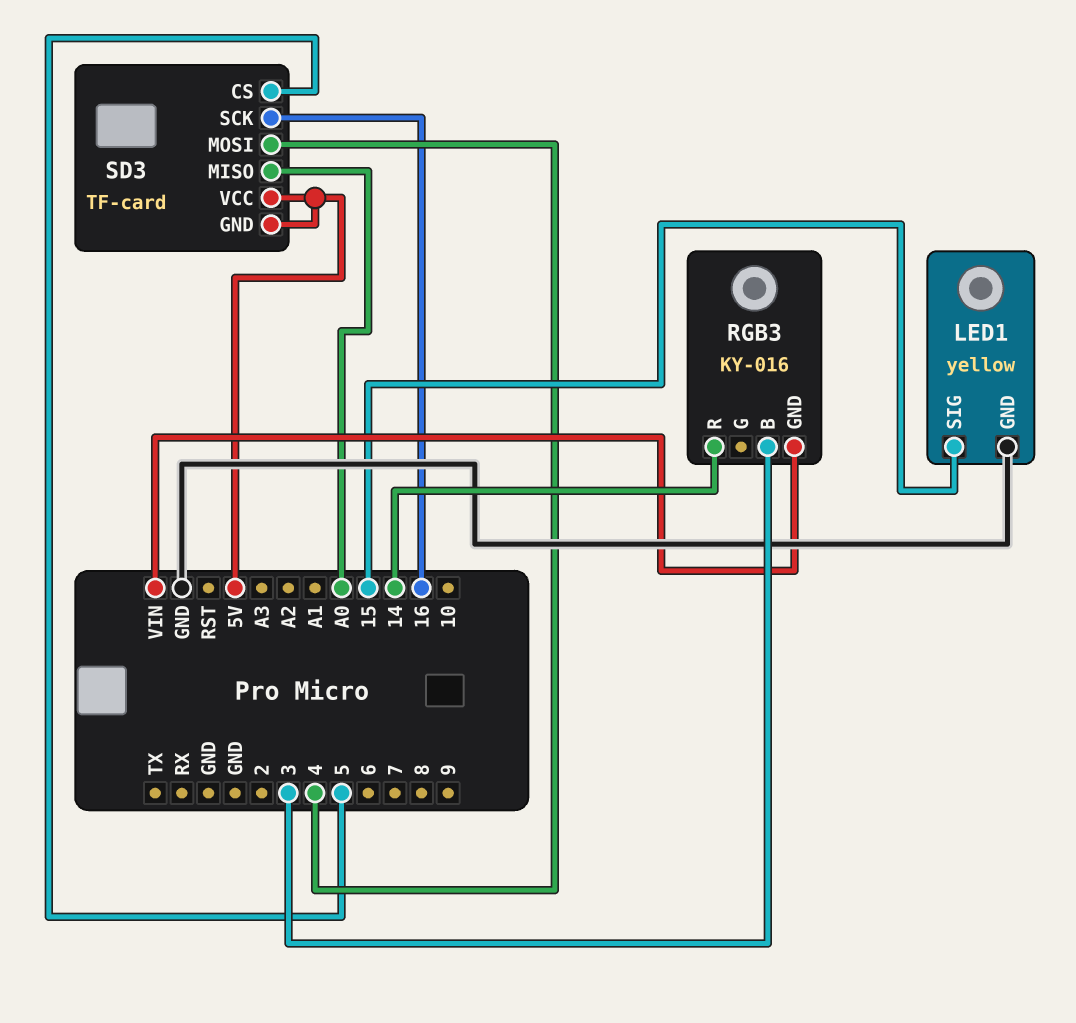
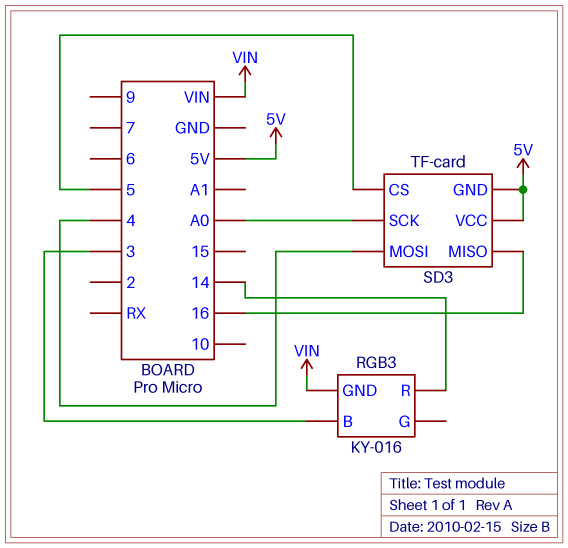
LED1: yellow -> none
LED1 pin GND: GND -> none
LED1 pin SIG: 15 -> none
SD3 pin MISO: A0 -> 16
SD3 pin SCK: 16 -> A0

